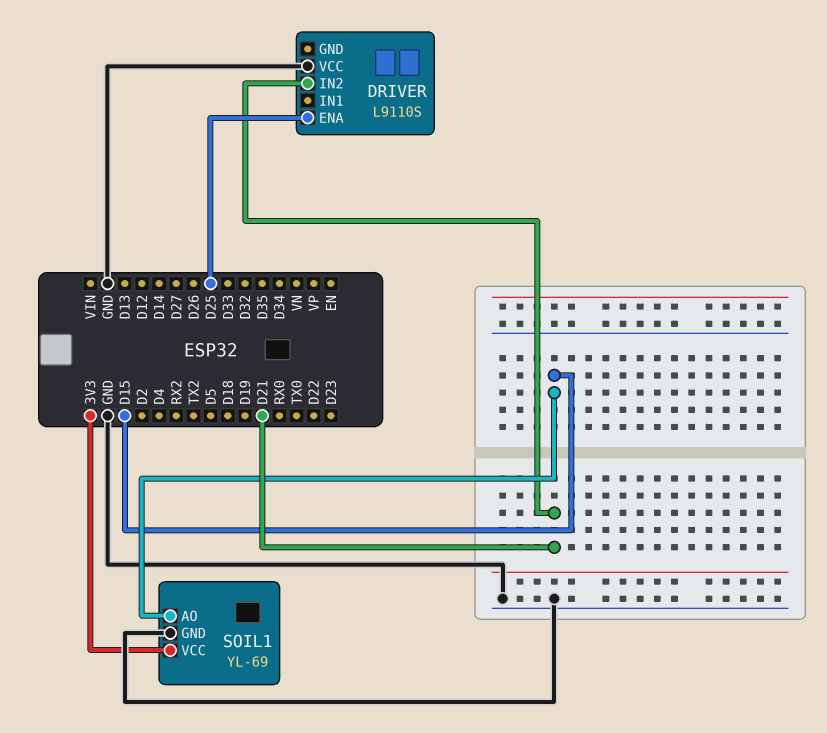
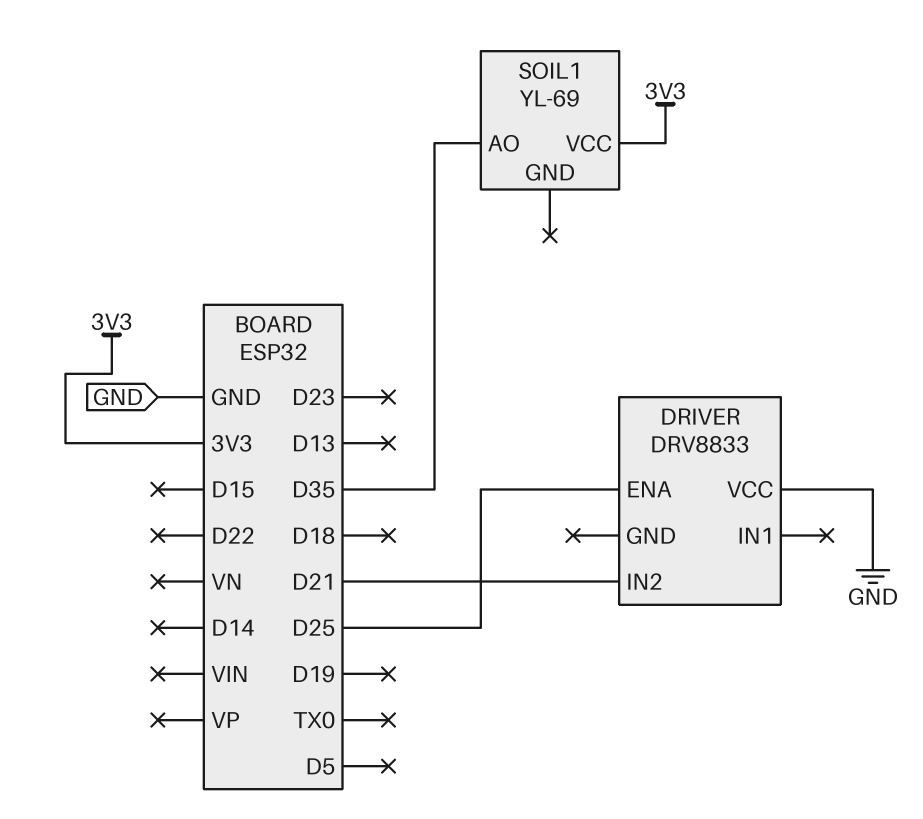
DRIVER: L9110S -> DRV8833
SOIL1 pin AO: D15 -> D35
SOIL1 pin GND: GND -> none

